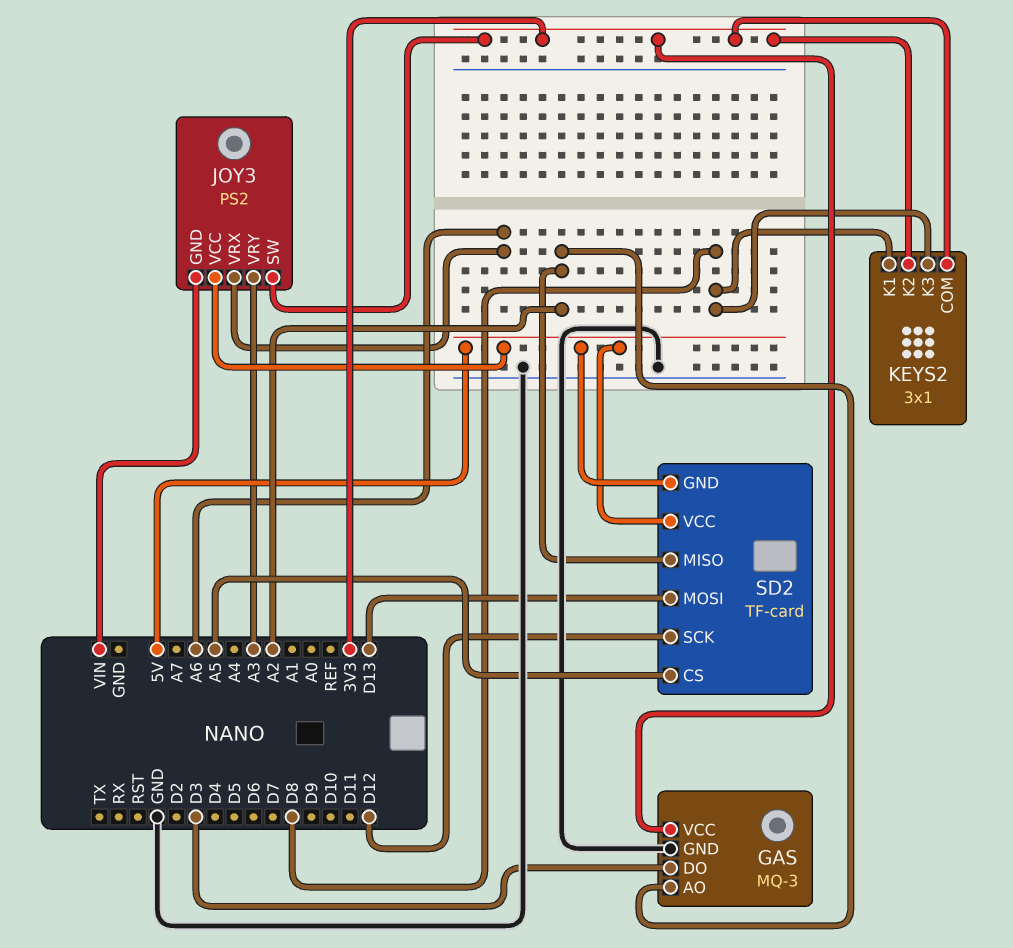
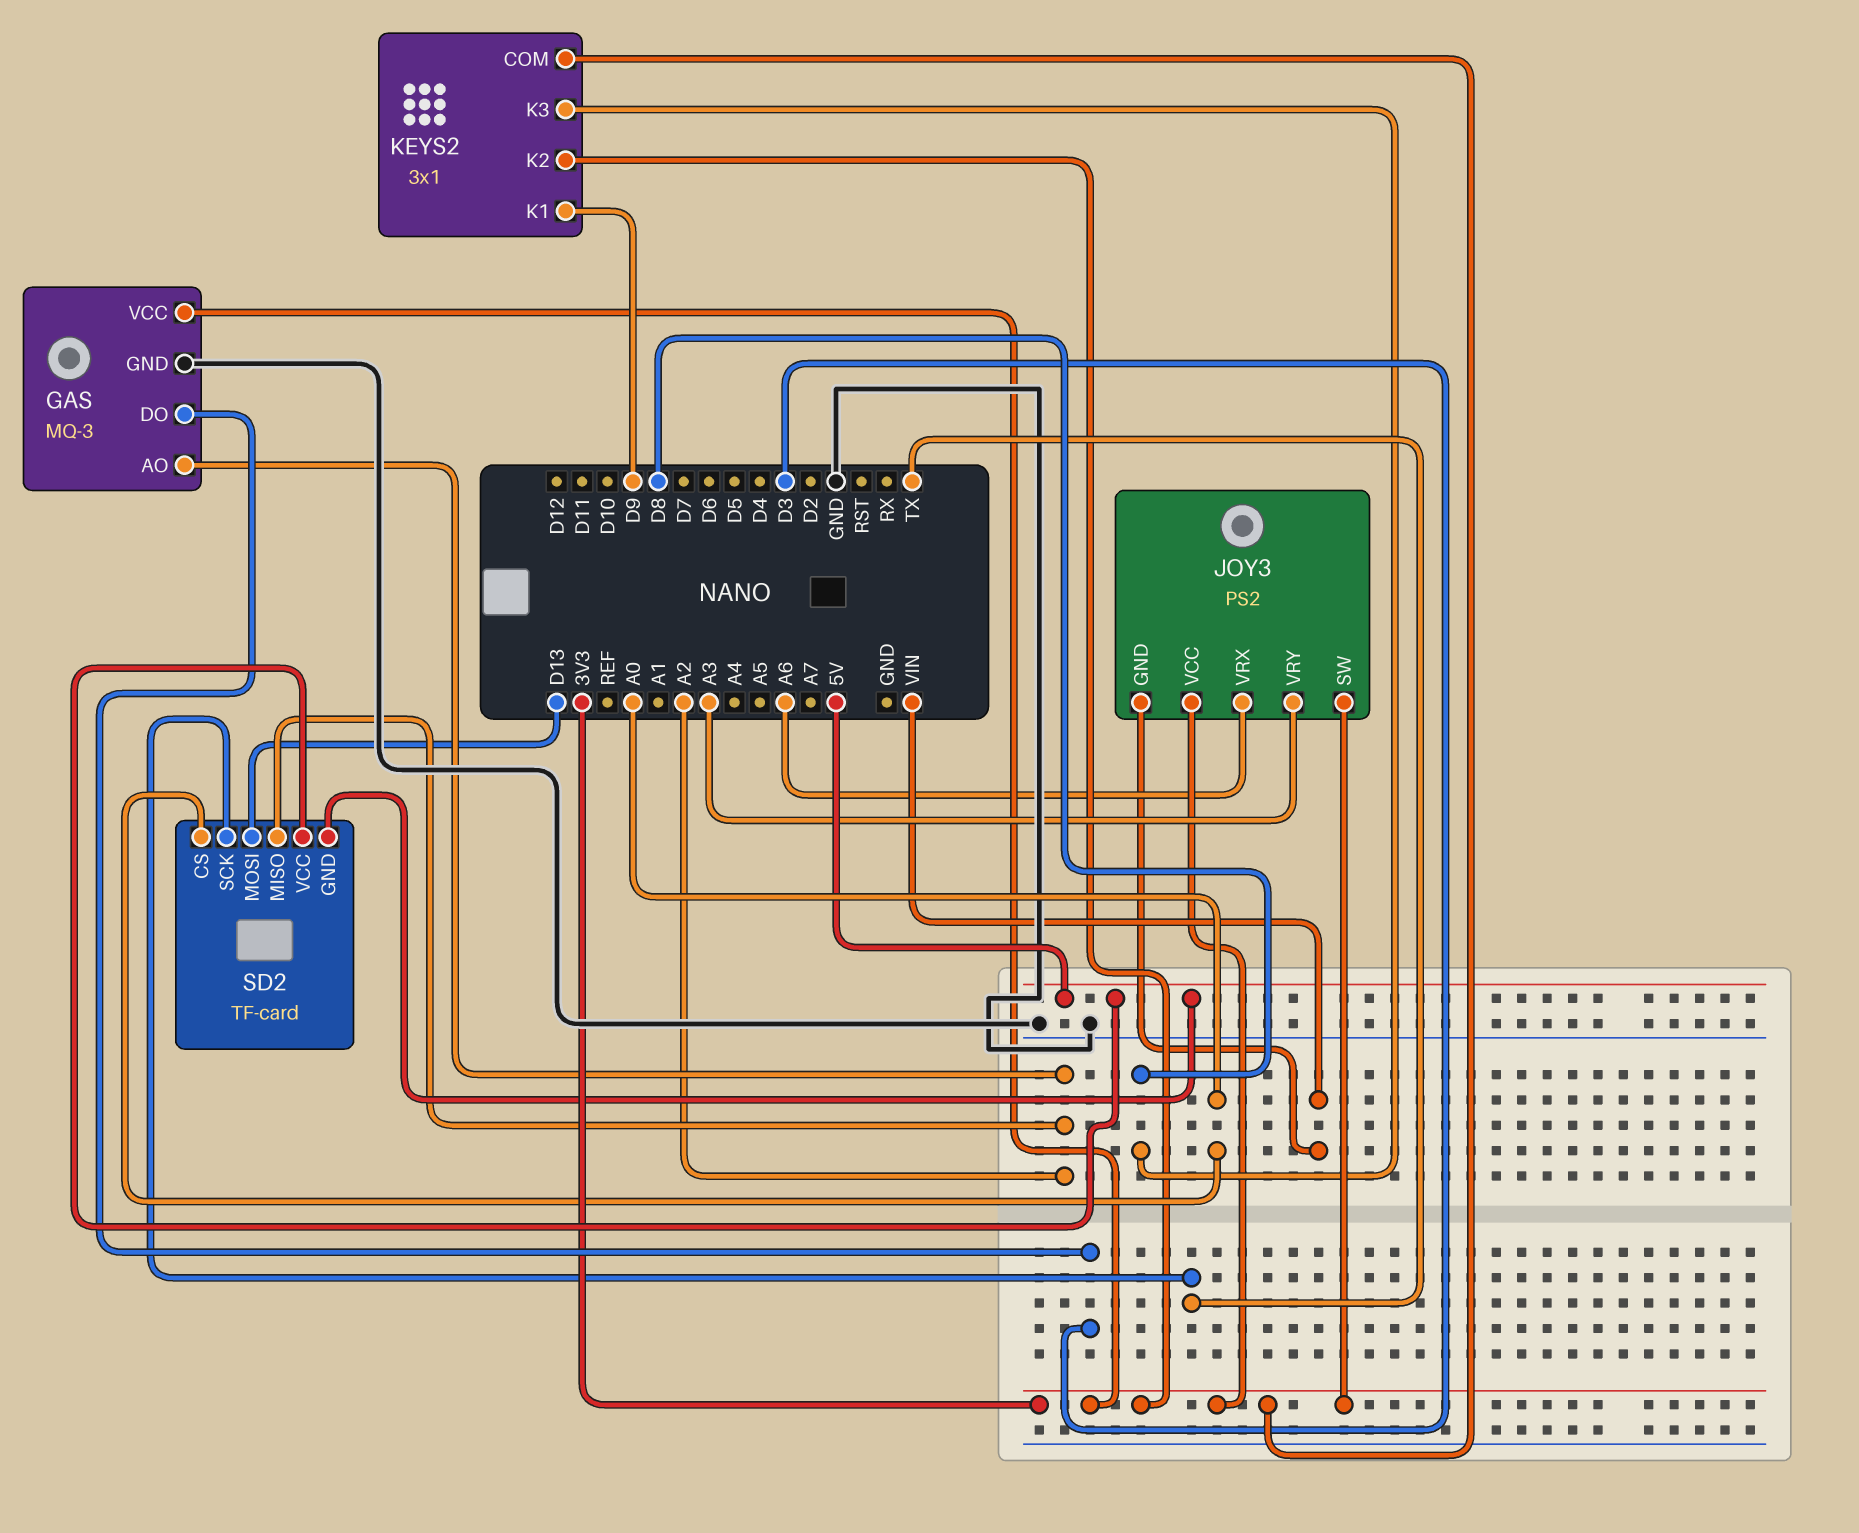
JOY3 pin VCC: 5V -> 3V3
KEYS2 pin K1: D8 -> D9
SD2 pin CS: A5 -> A0
SD2 pin SCK: D12 -> TX

